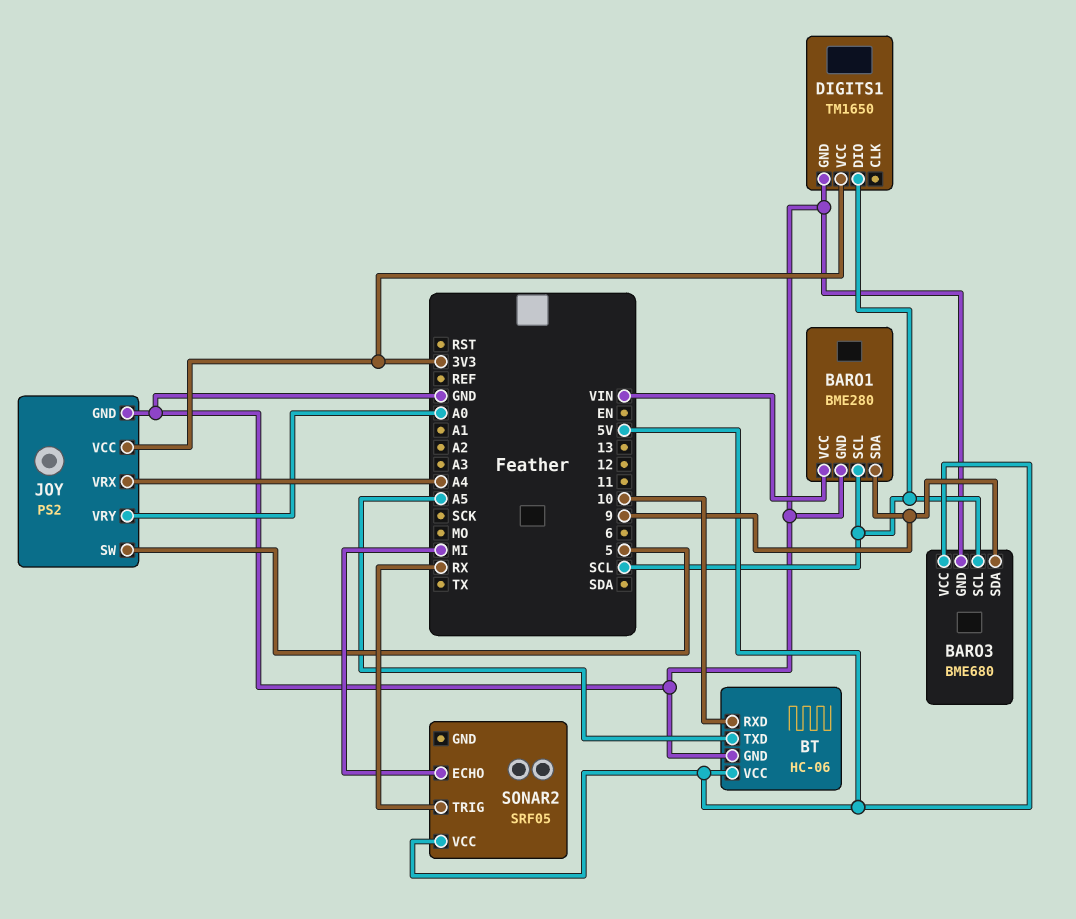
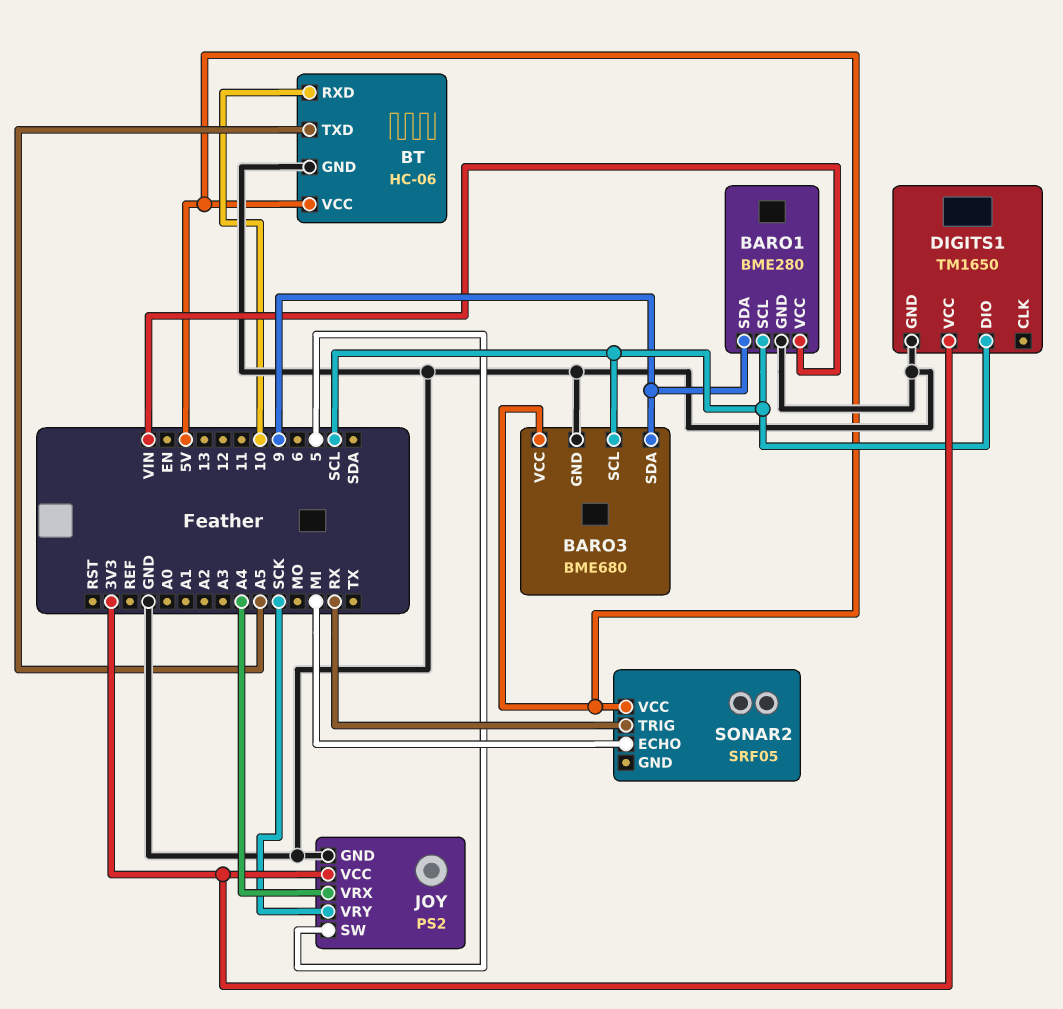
JOY pin VRY: A0 -> SCK

